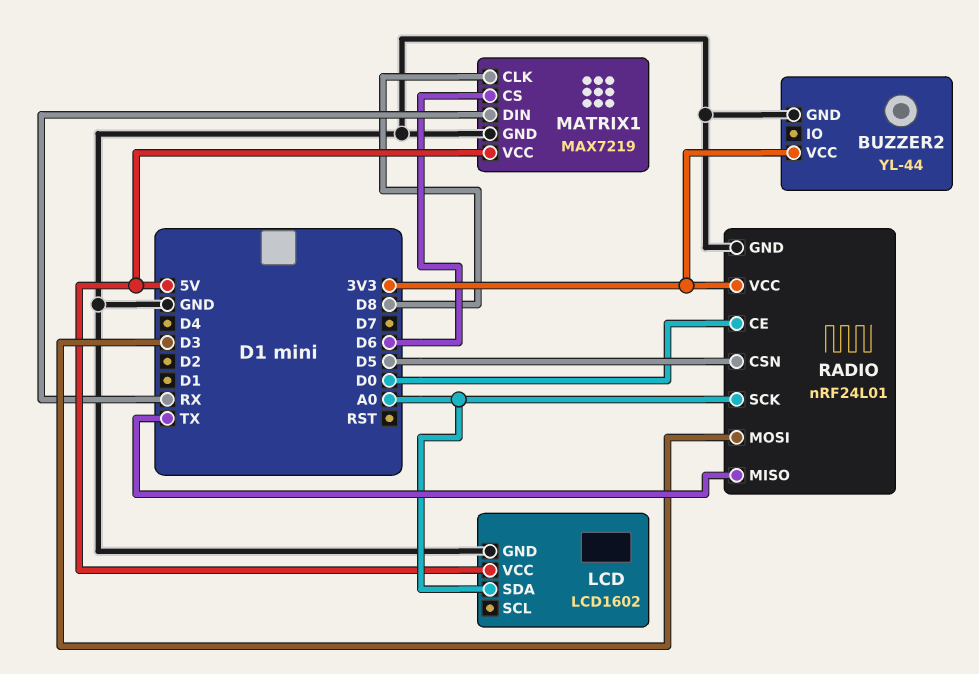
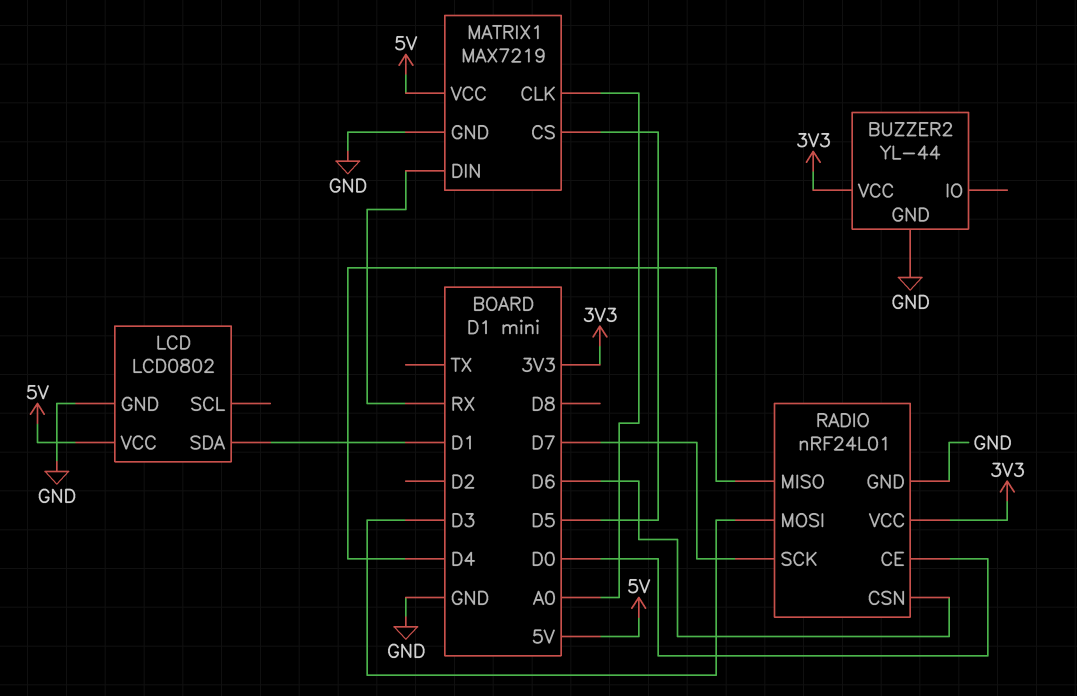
LCD: LCD1602 -> LCD0802
LCD pin SDA: A0 -> D1
MATRIX1 pin CLK: D8 -> A0
MATRIX1 pin CS: D6 -> D5
RADIO pin CSN: D5 -> D6
RADIO pin MISO: TX -> D4
RADIO pin SCK: A0 -> D7

